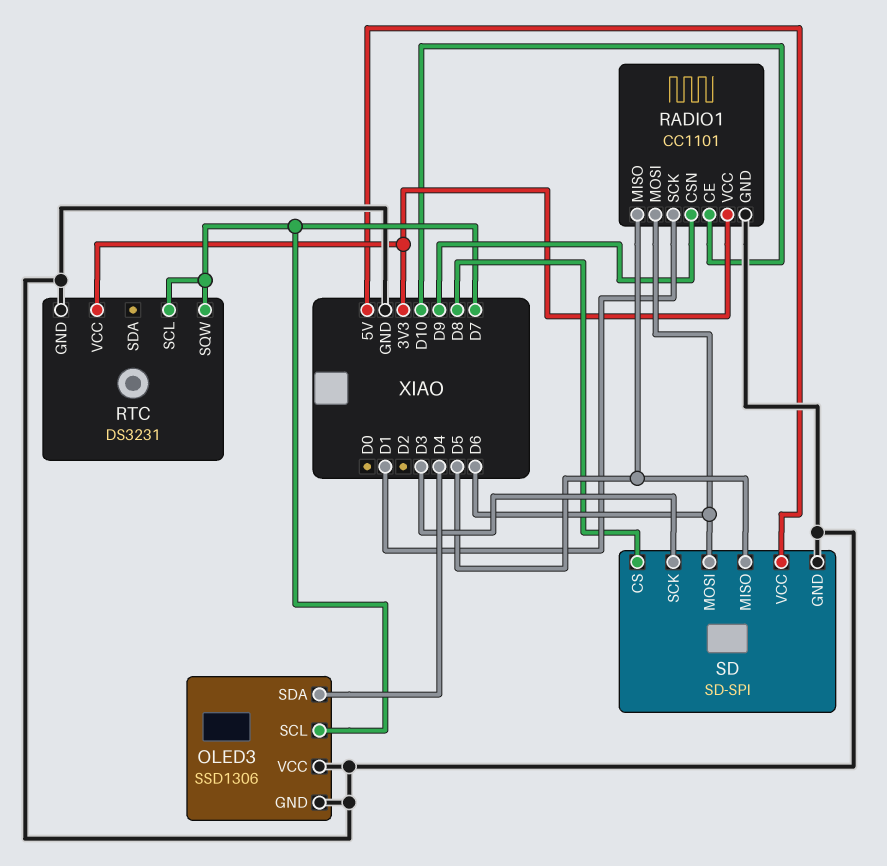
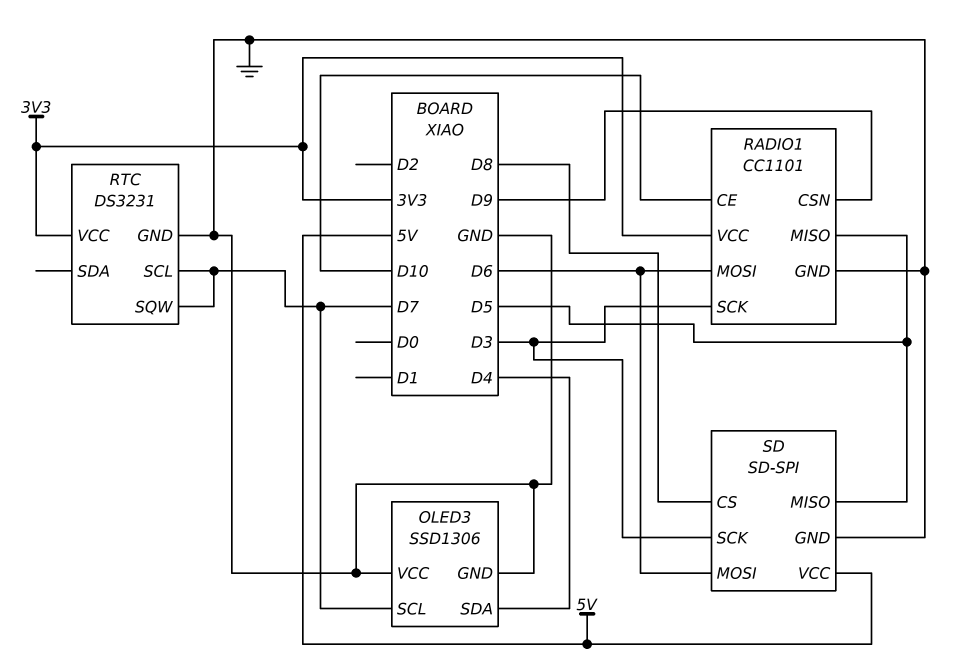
RADIO1 pin SCK: D1 -> D3

